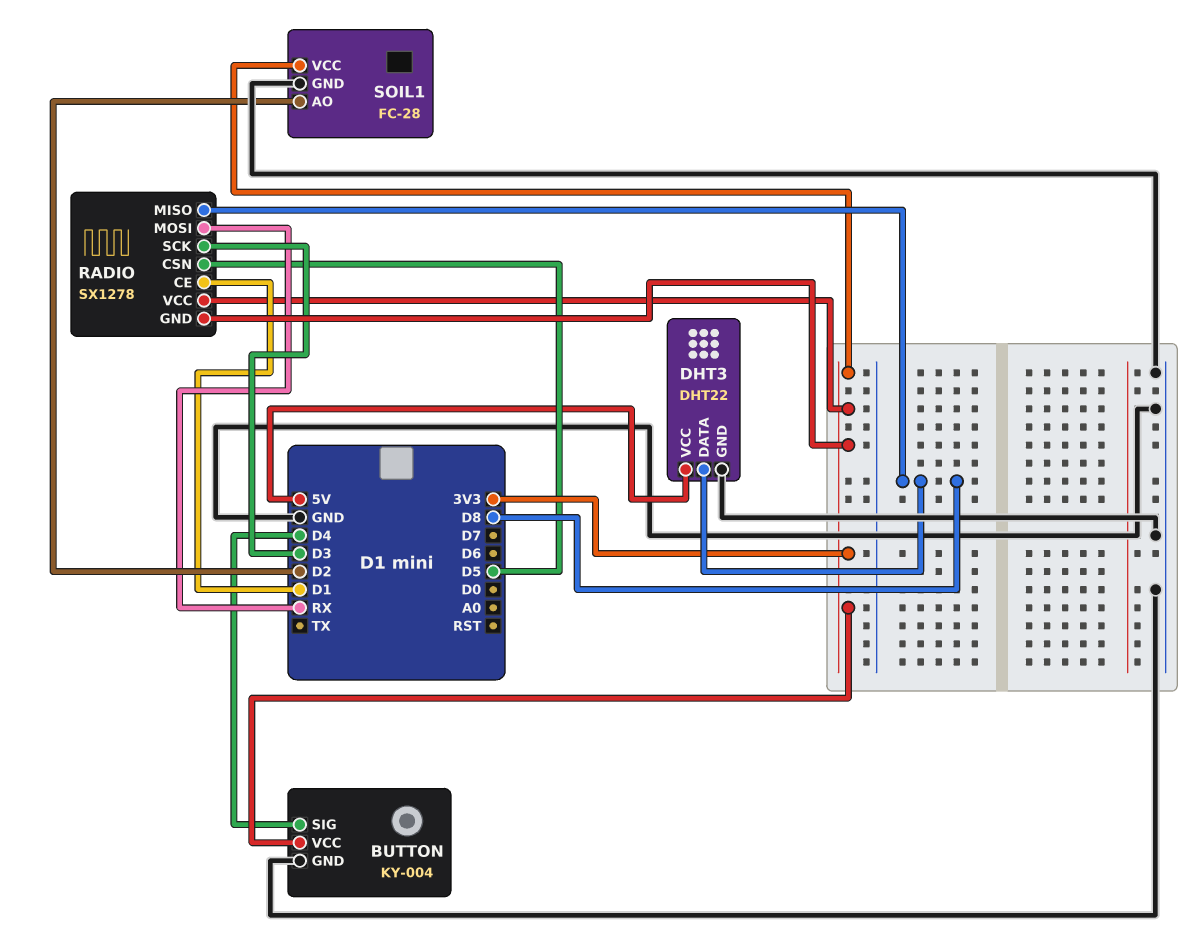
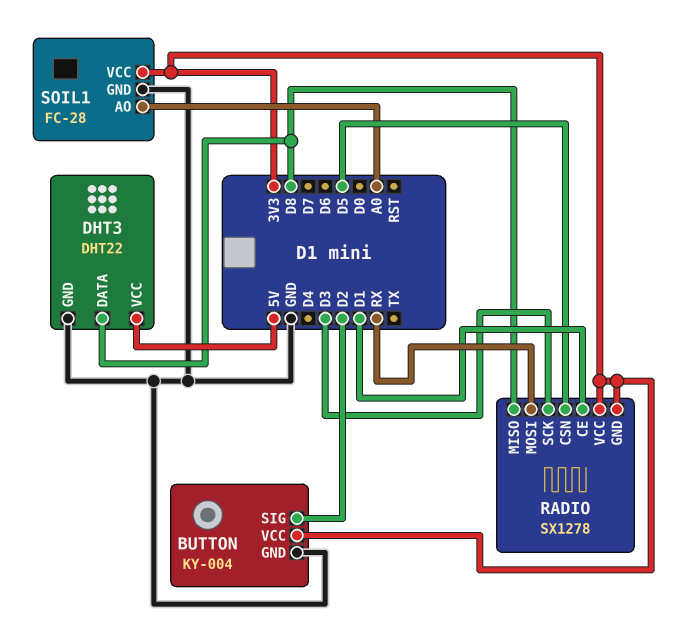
BUTTON pin SIG: D4 -> D2
SOIL1 pin AO: D2 -> A0

